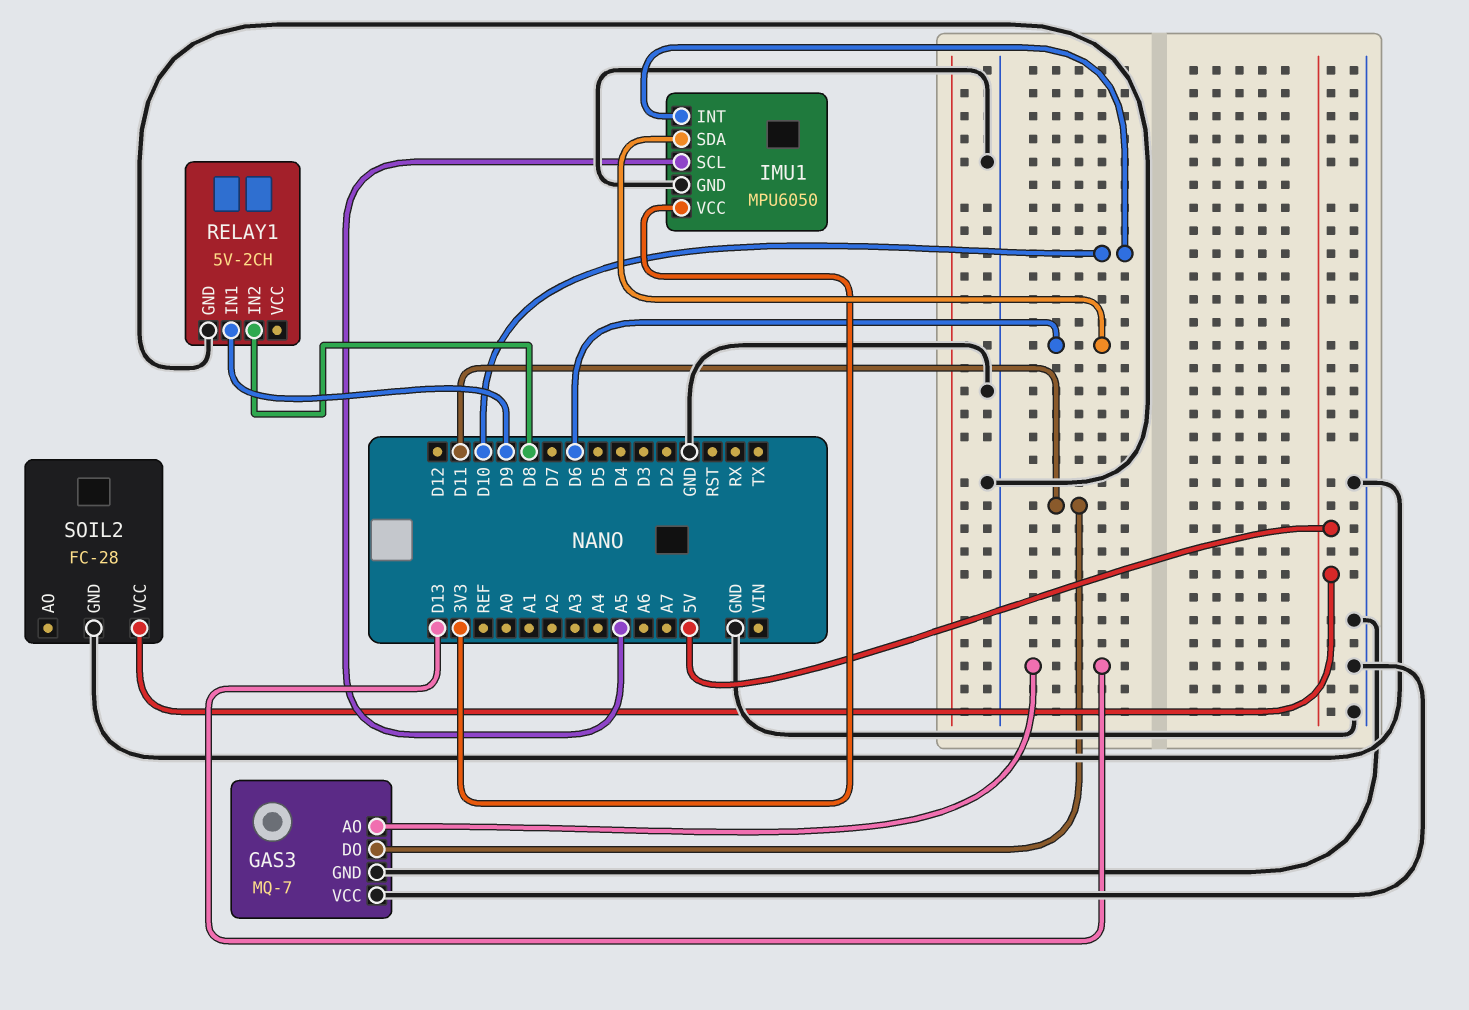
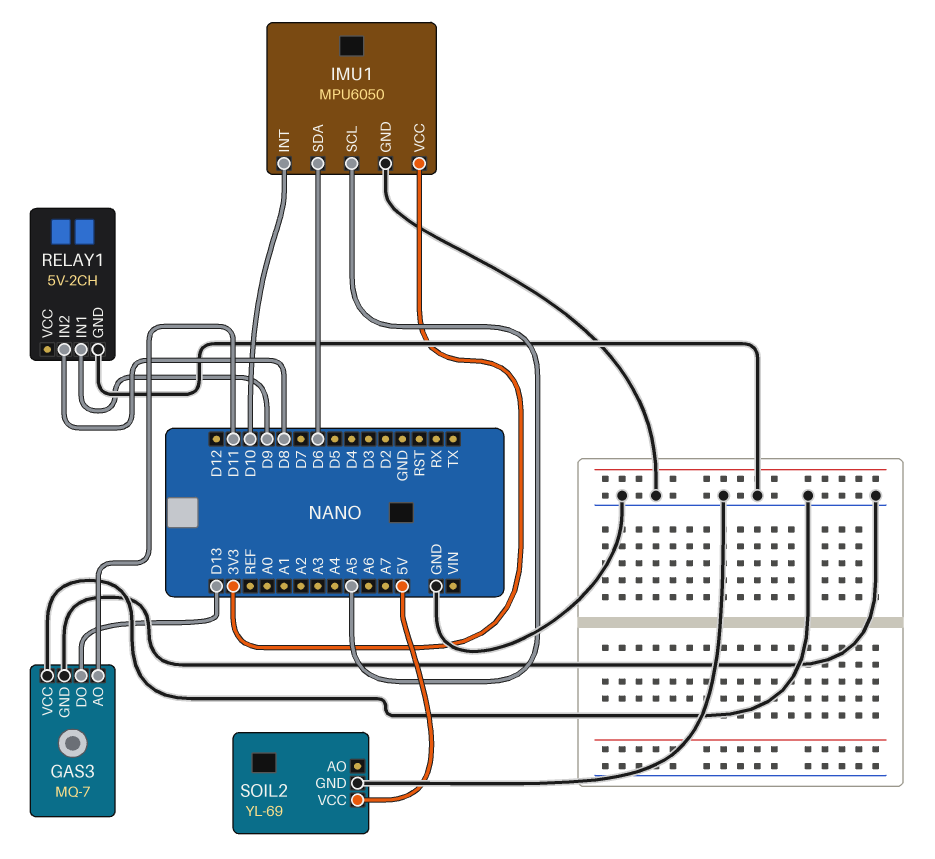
GAS3 pin AO: D13 -> D11
GAS3 pin DO: D11 -> D13
SOIL2: FC-28 -> YL-69

